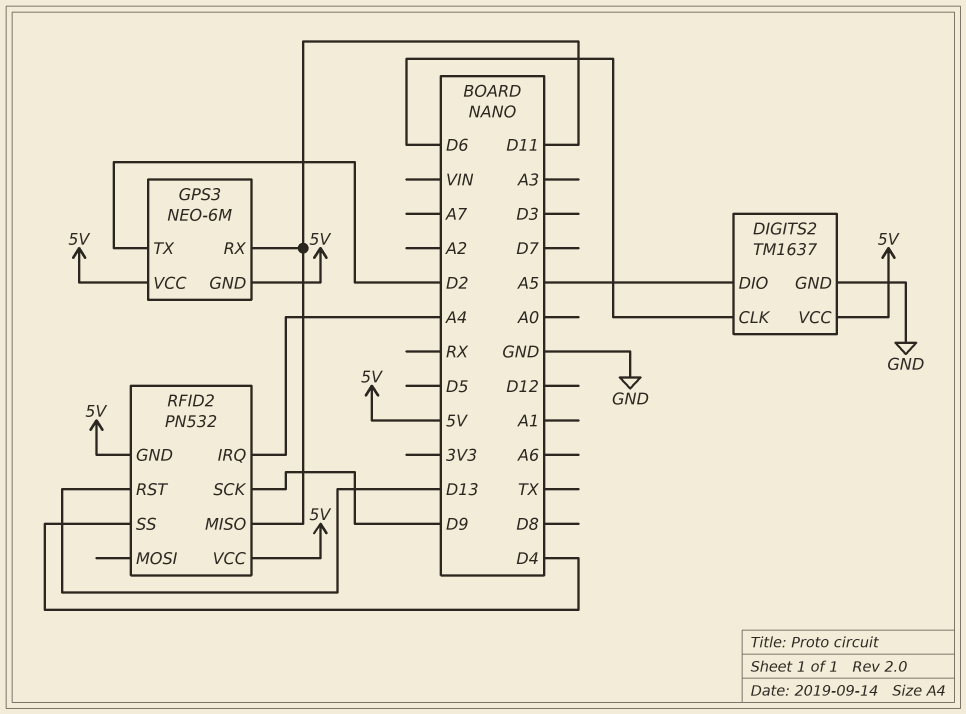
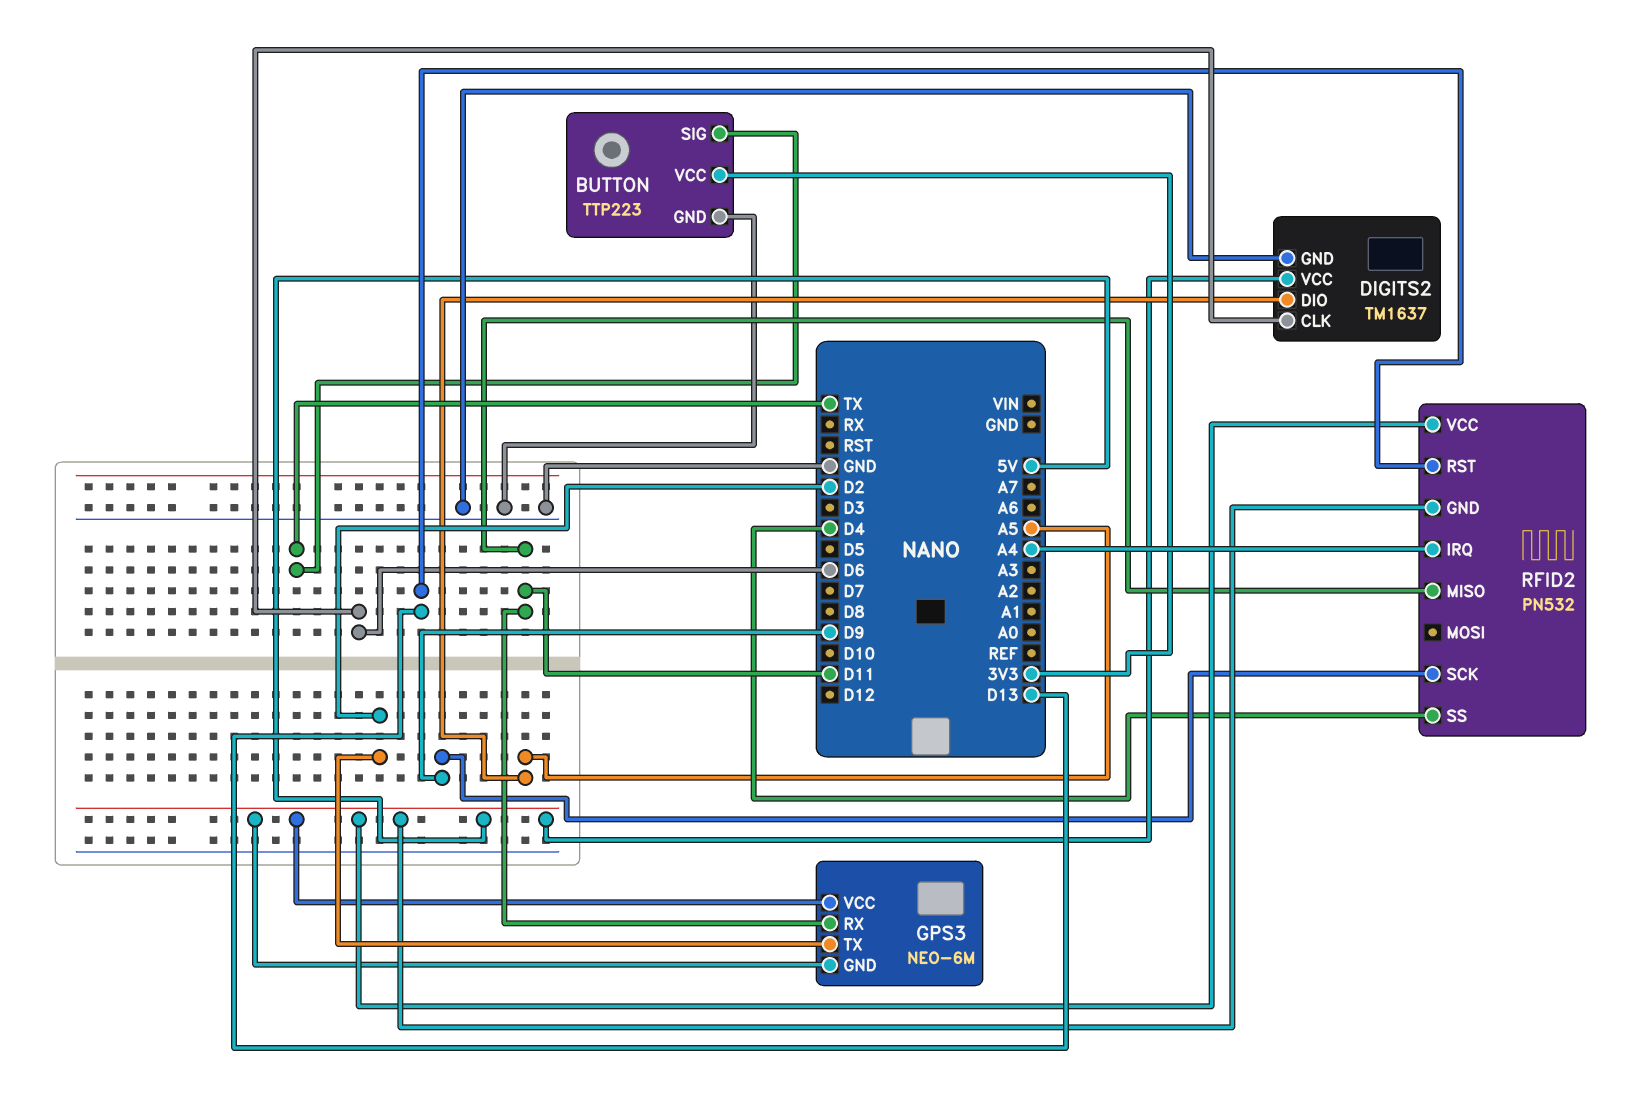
BUTTON: none -> TTP223
BUTTON pin GND: none -> GND
BUTTON pin SIG: none -> TX
BUTTON pin VCC: none -> 3V3

